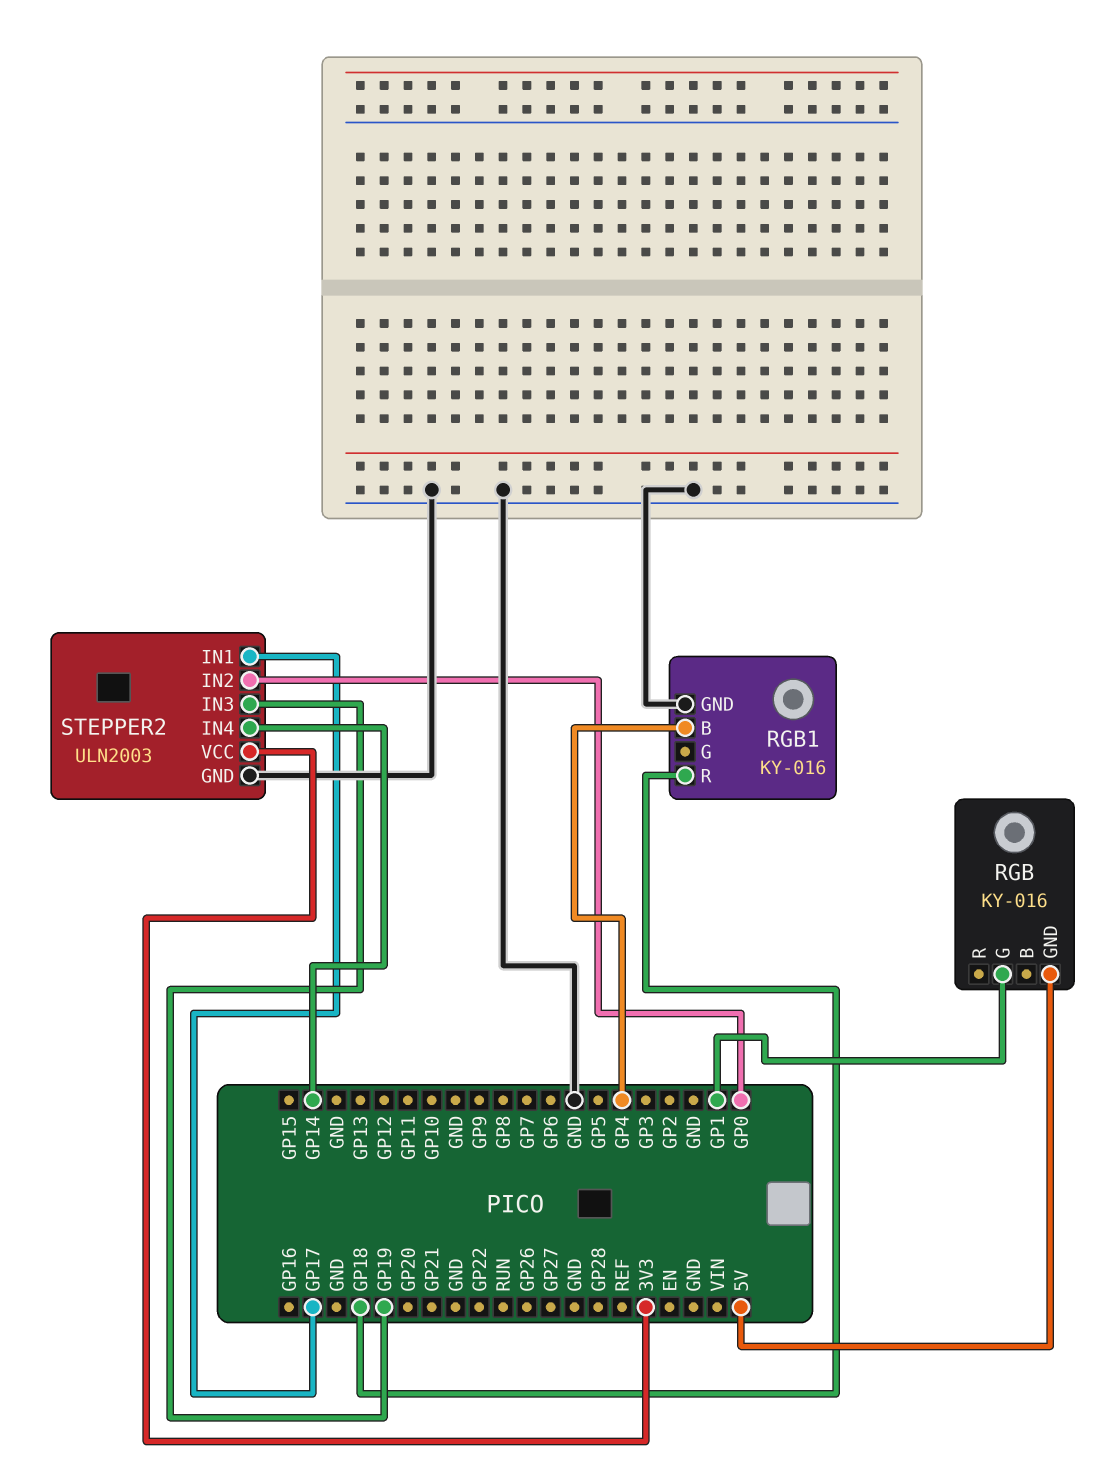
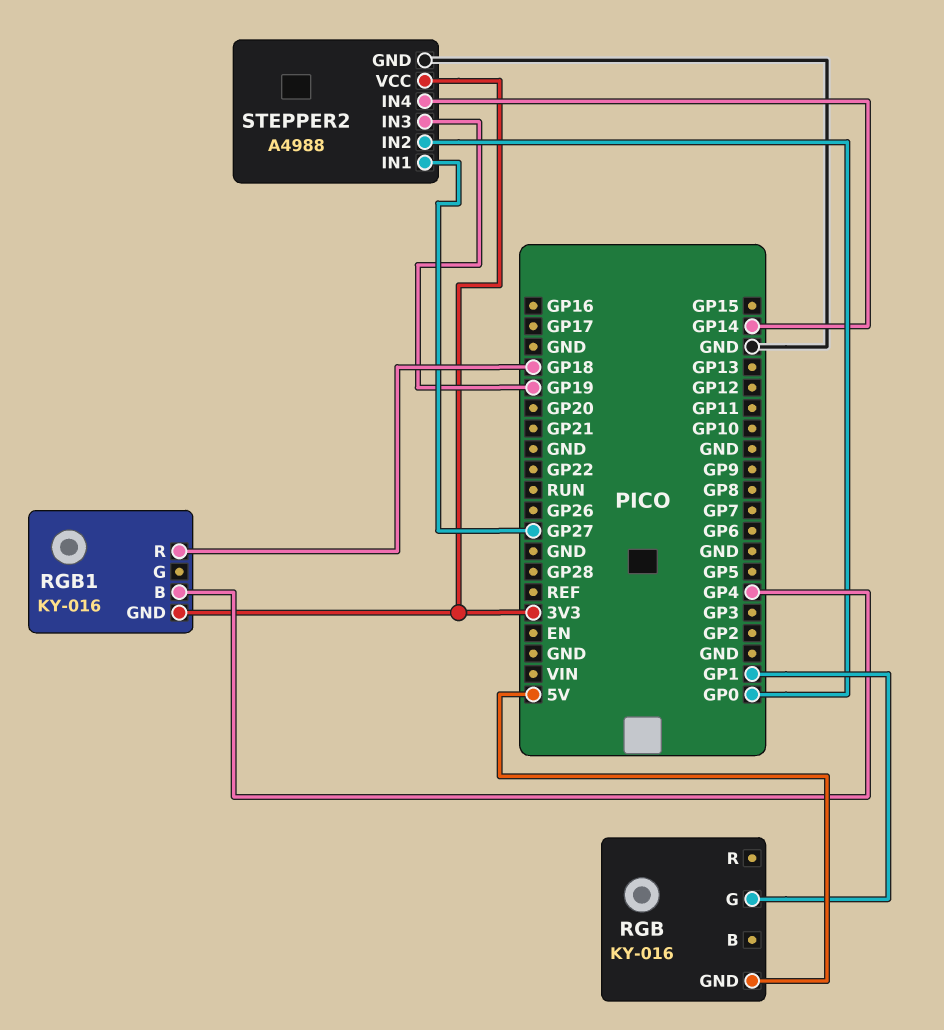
RGB1 pin GND: GND -> 3V3
STEPPER2: ULN2003 -> A4988
STEPPER2 pin IN1: GP17 -> GP27

